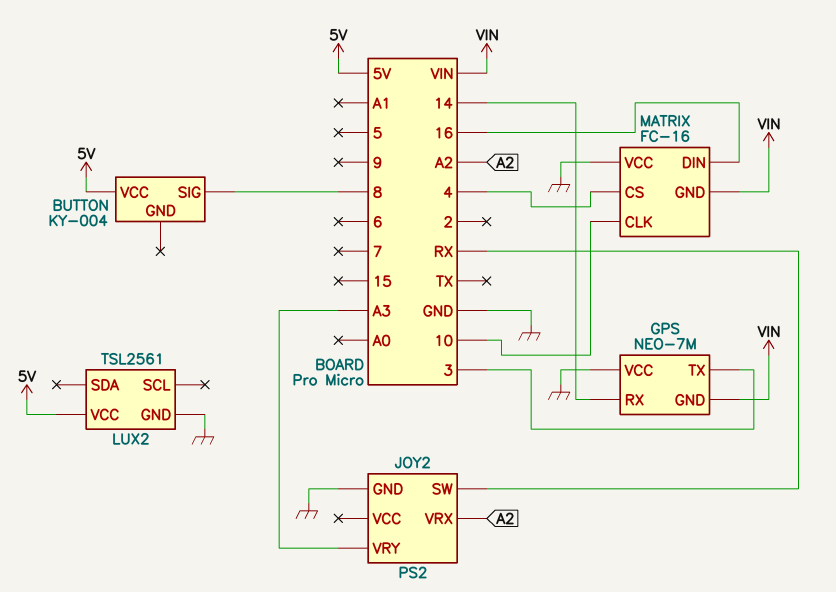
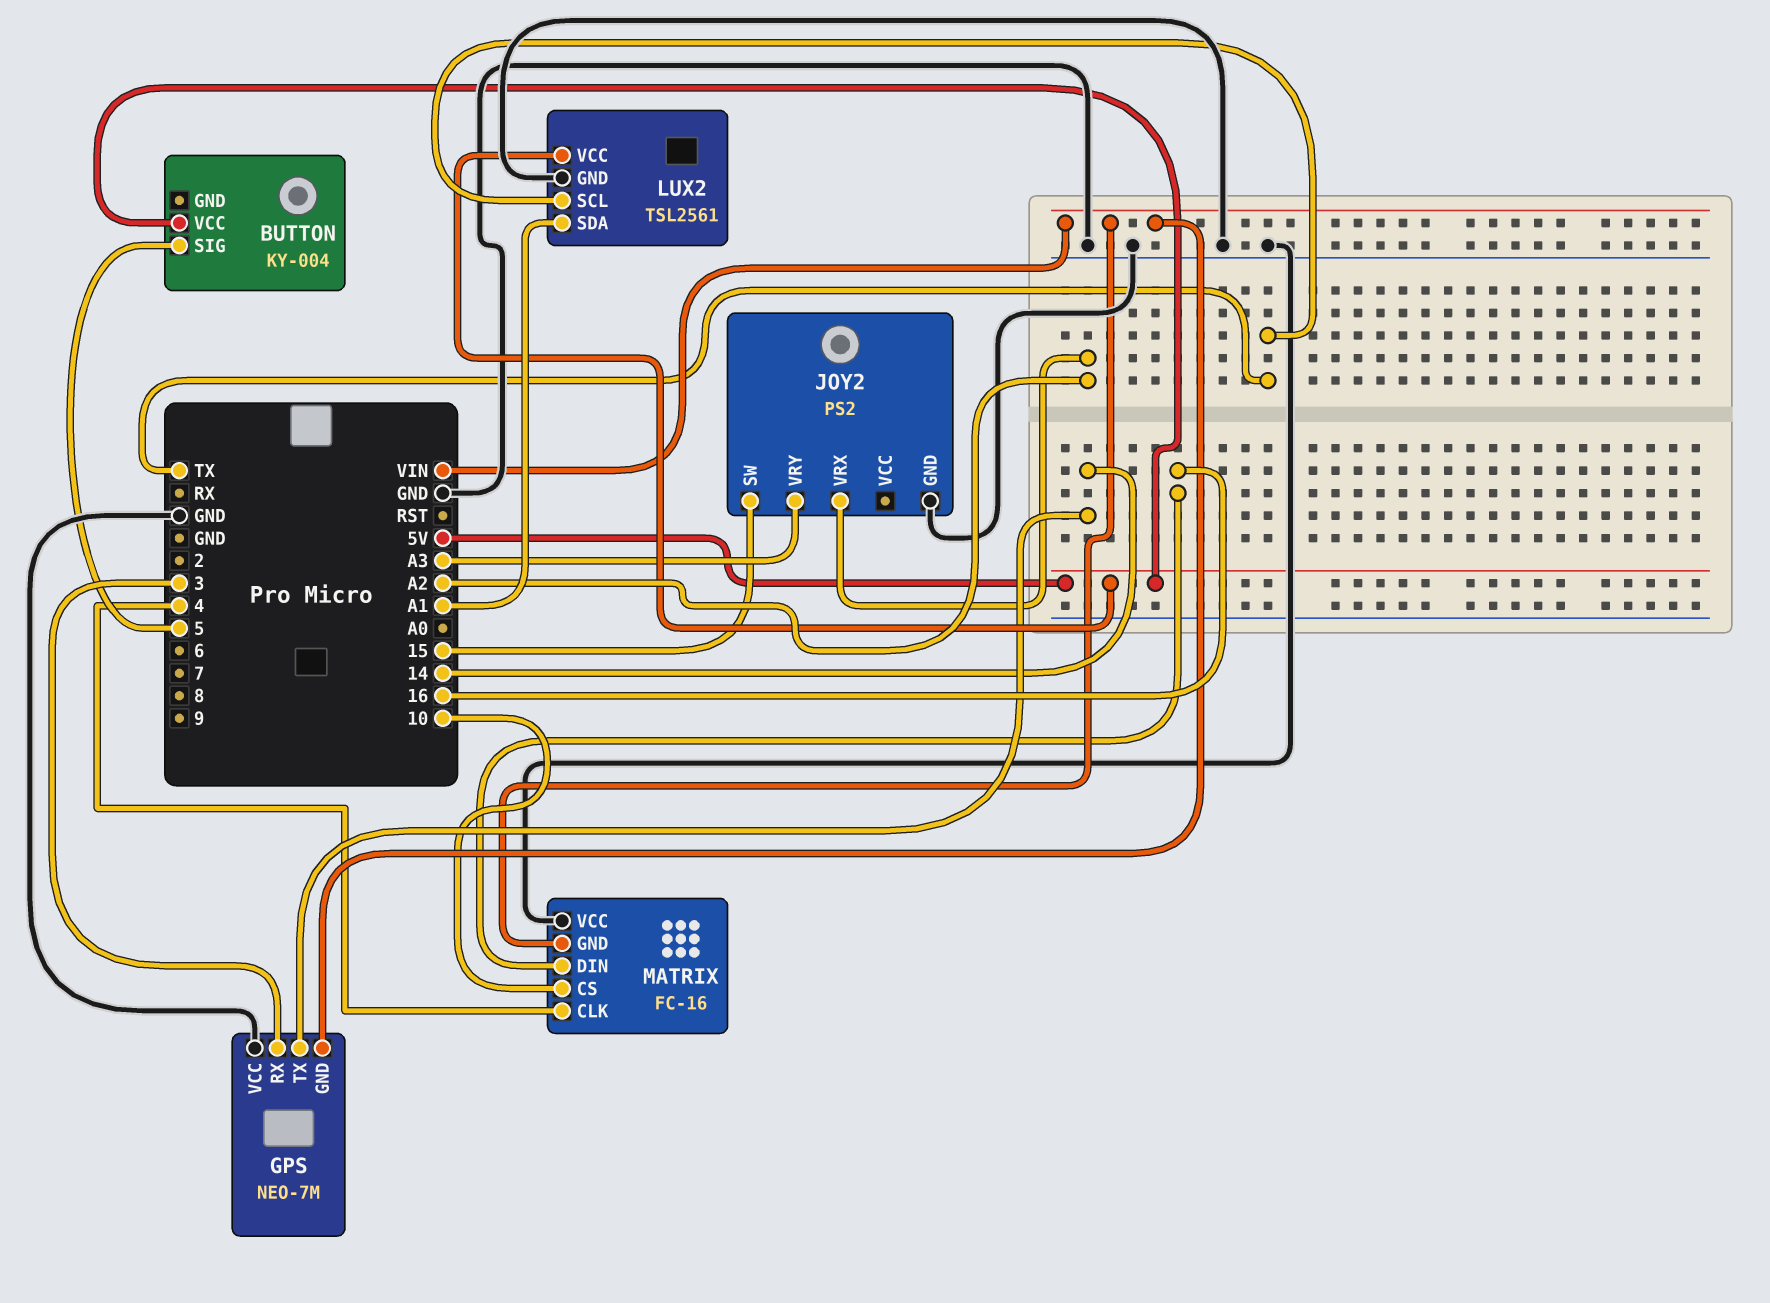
BUTTON pin SIG: 8 -> 5
GPS pin RX: 14 -> 3
GPS pin TX: 3 -> 14
JOY2 pin SW: RX -> 15
LUX2 pin SCL: none -> TX
LUX2 pin SDA: none -> A1
MATRIX pin CLK: 10 -> 4
MATRIX pin CS: 4 -> 10

